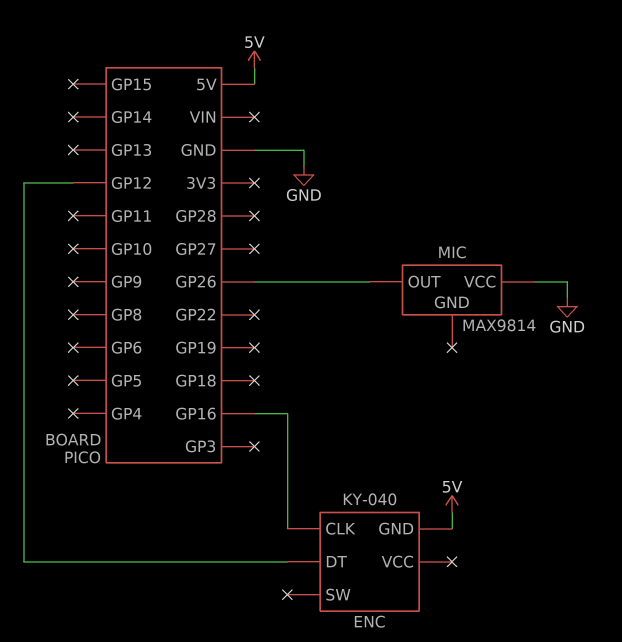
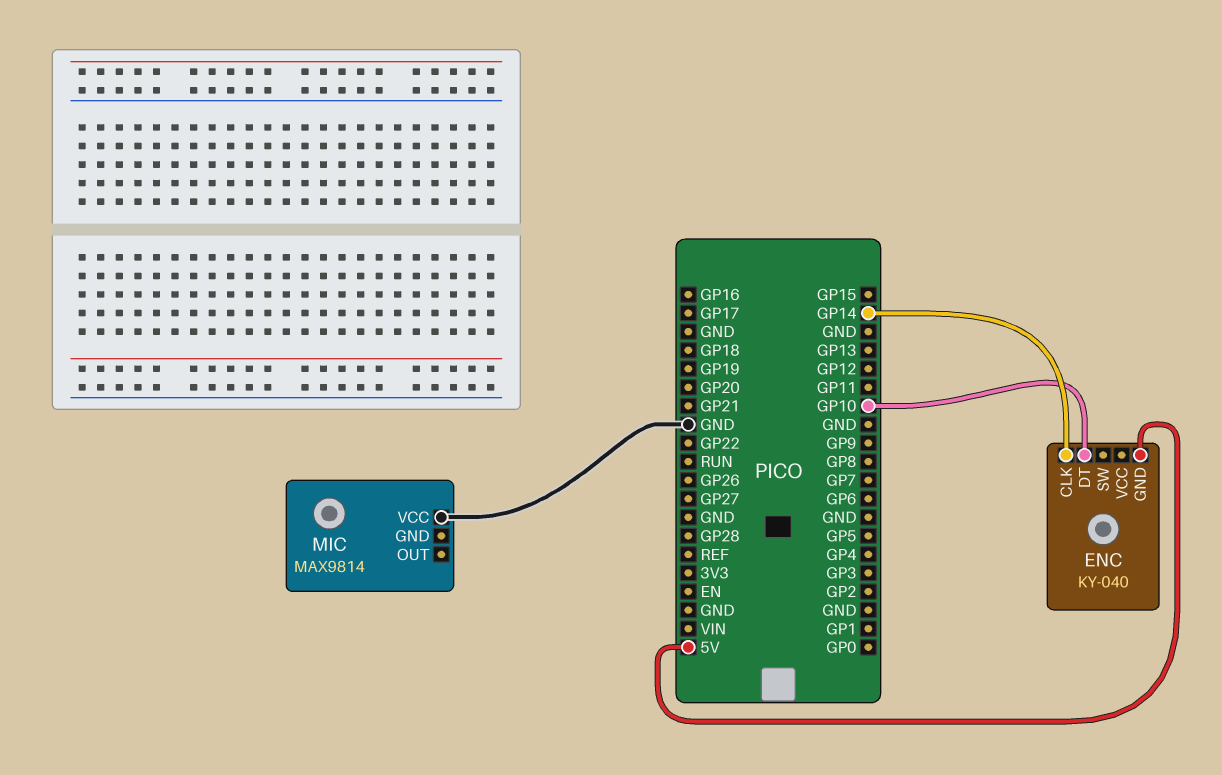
ENC pin CLK: GP16 -> GP14
ENC pin DT: GP12 -> GP10
MIC pin OUT: GP26 -> none

